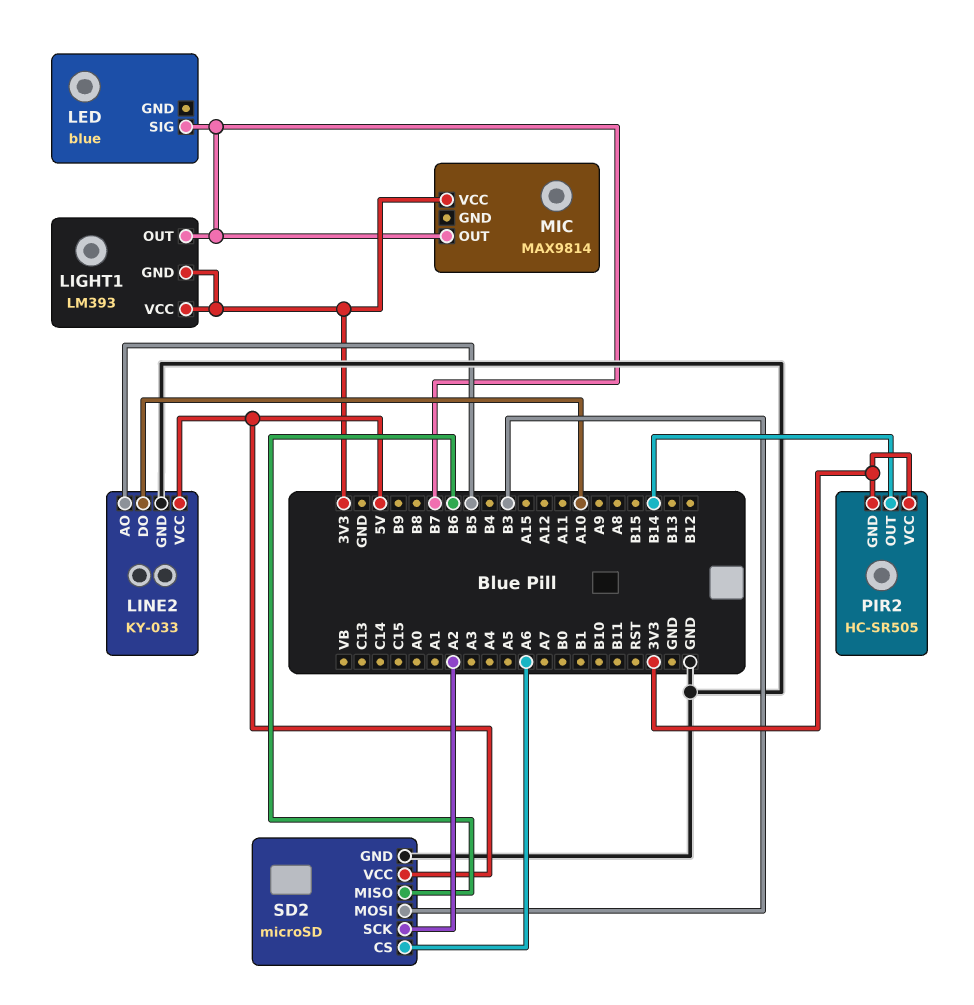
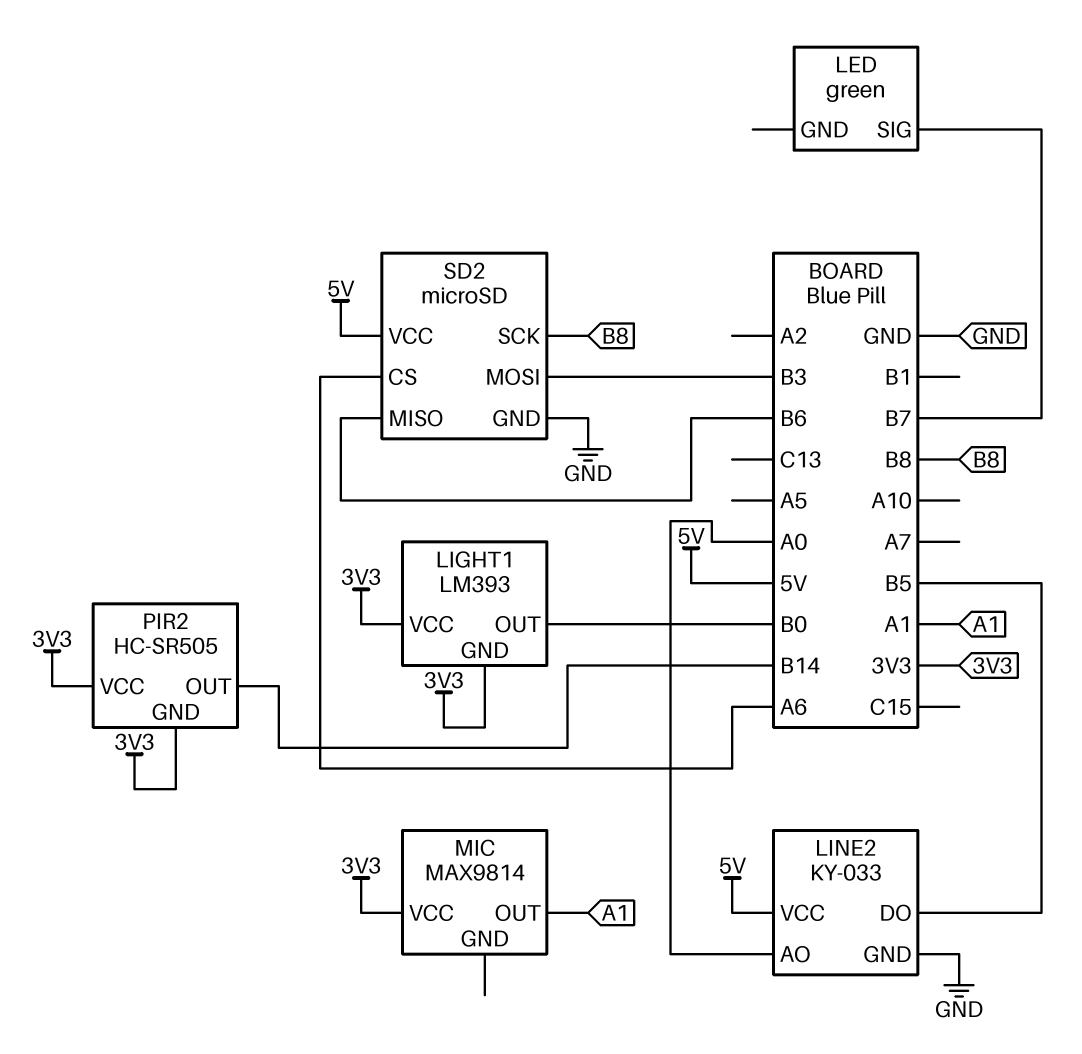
LED: blue -> green
LIGHT1 pin OUT: B7 -> B0
LINE2 pin AO: B5 -> A0
LINE2 pin DO: A10 -> B5
MIC pin OUT: B7 -> A1
SD2 pin SCK: A2 -> B8

